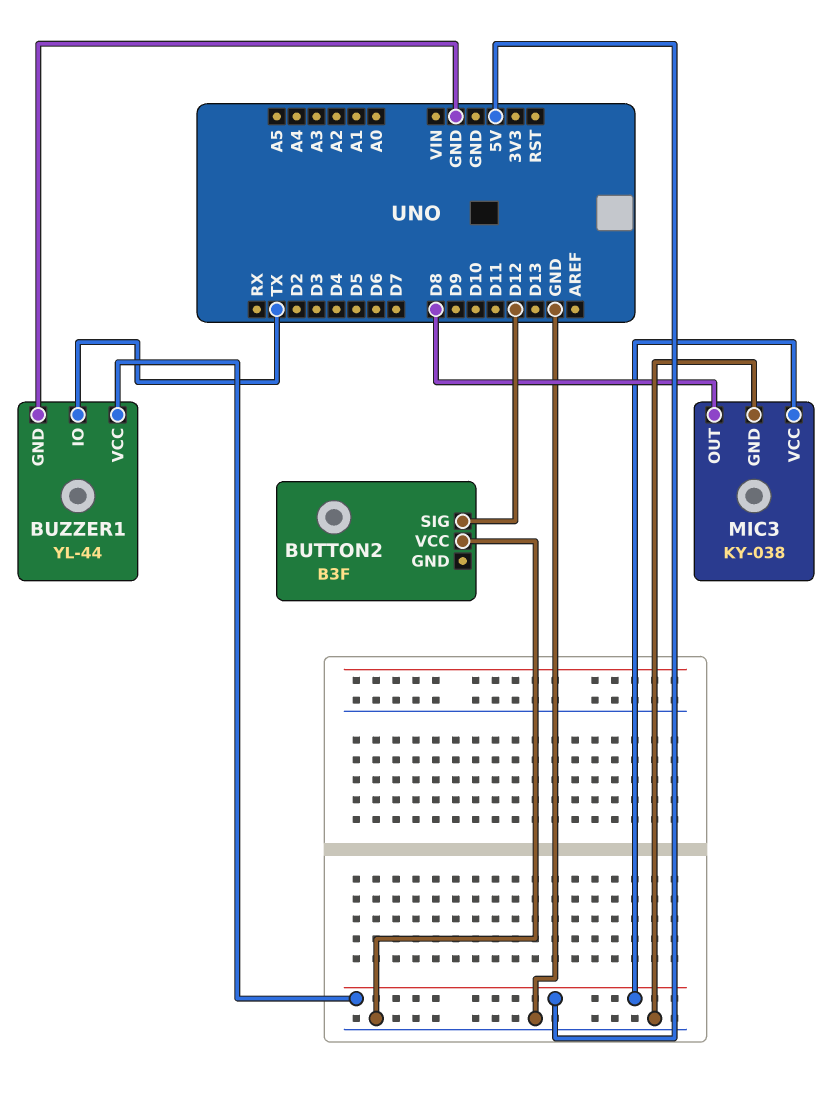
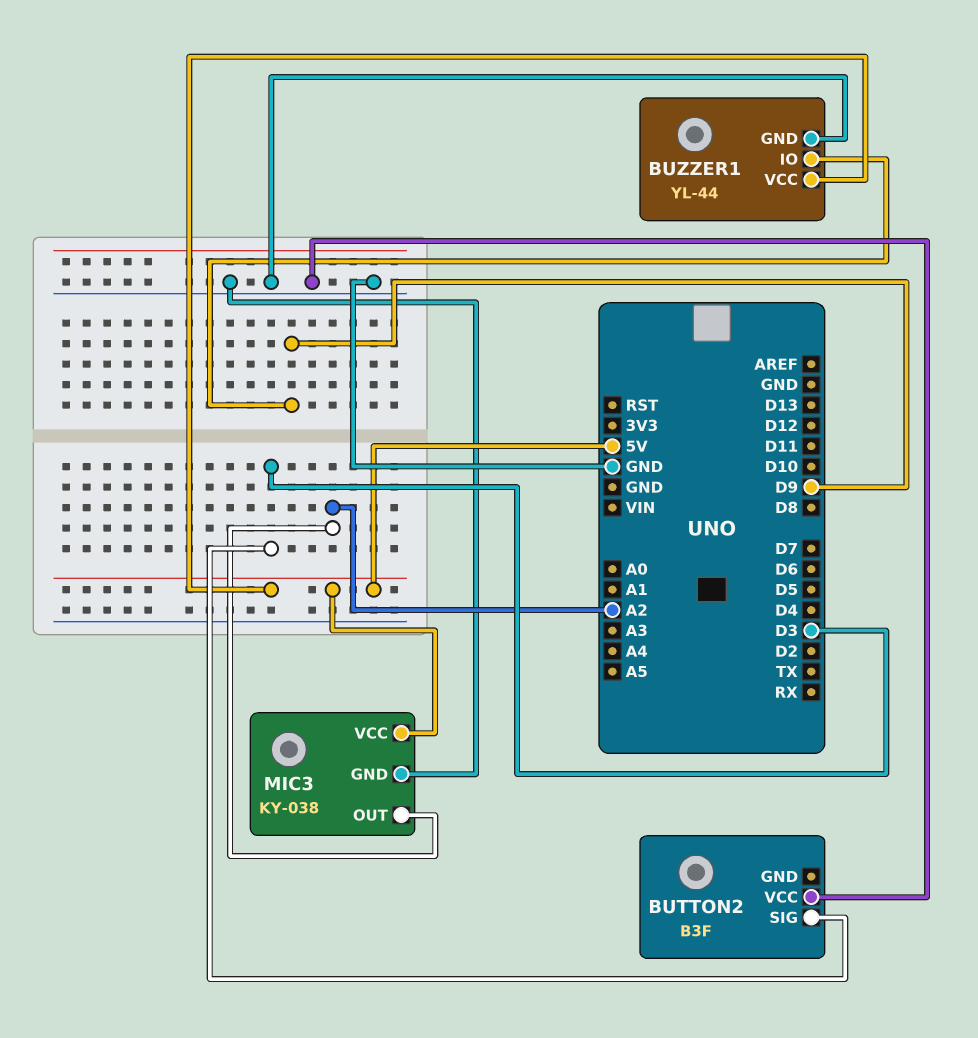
BUTTON2 pin SIG: D12 -> D3
BUZZER1 pin IO: TX -> D9
MIC3 pin OUT: D8 -> A2

